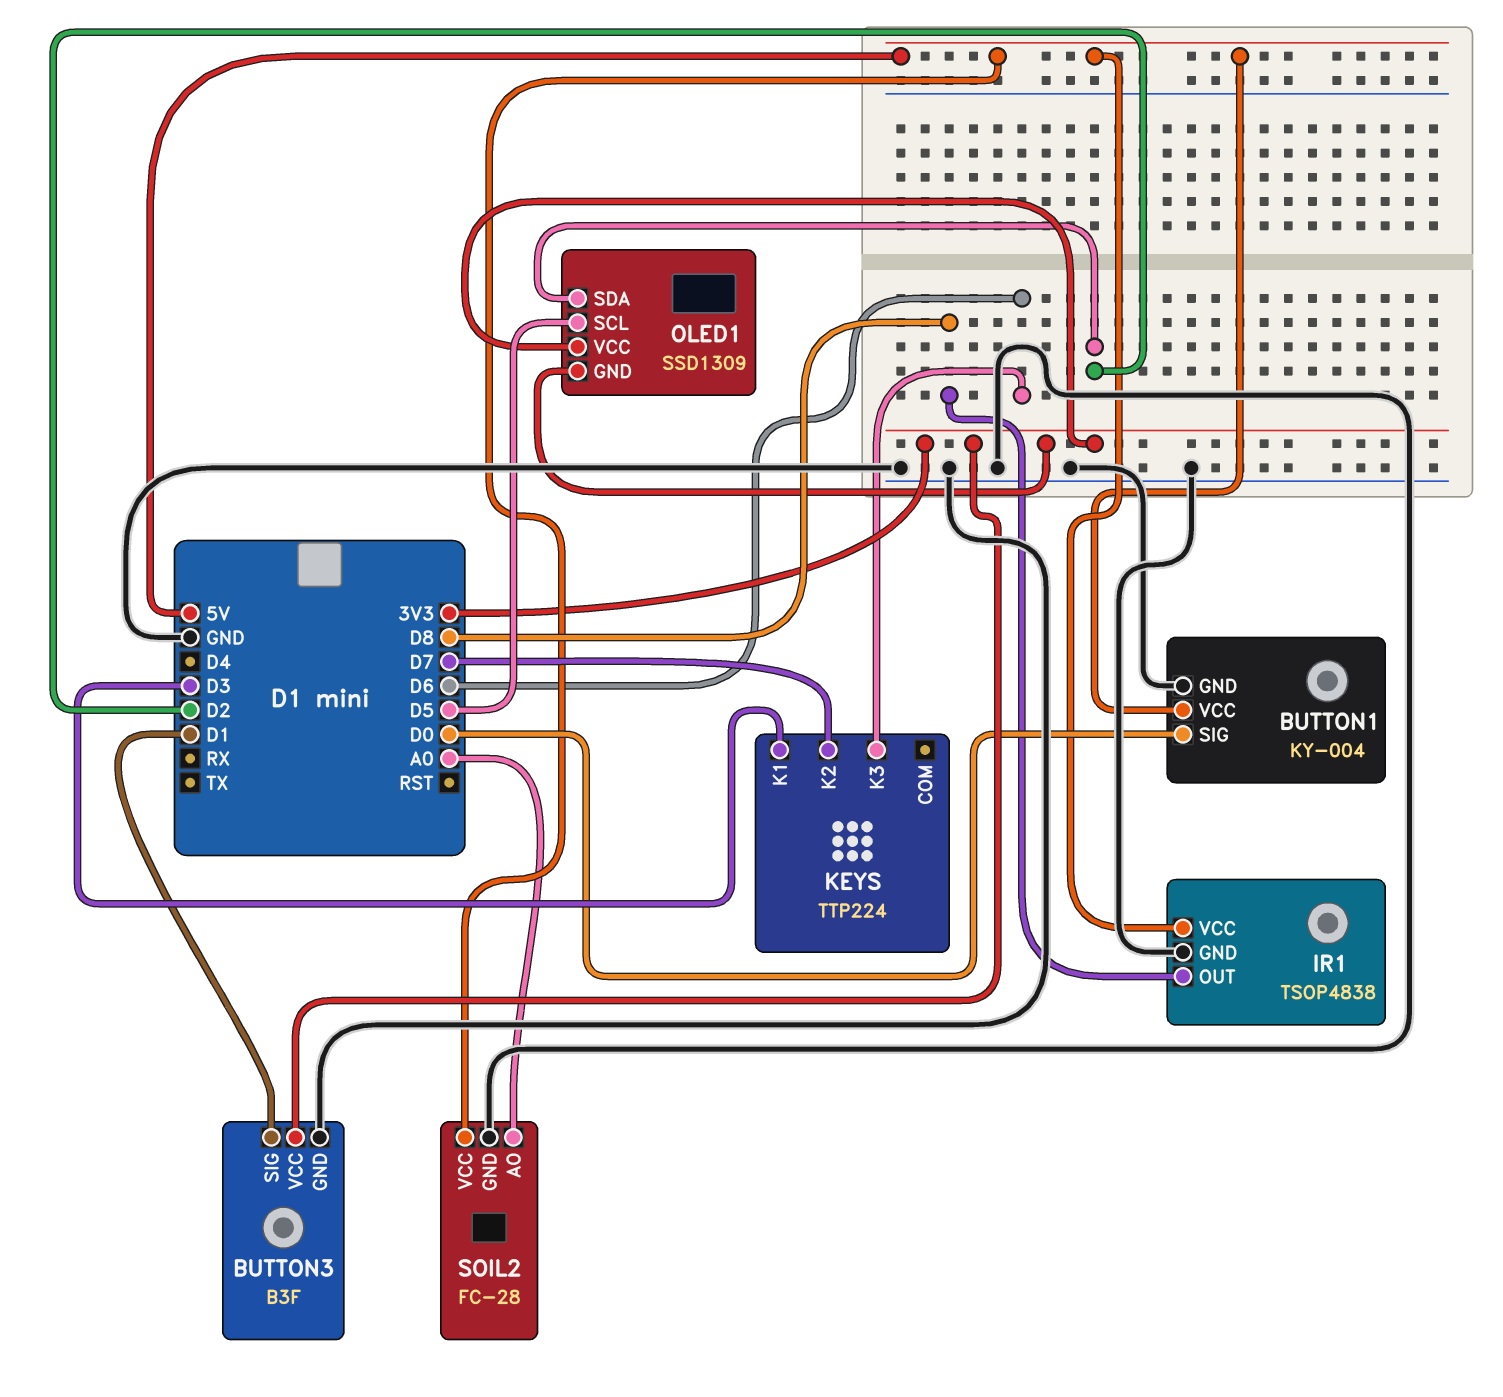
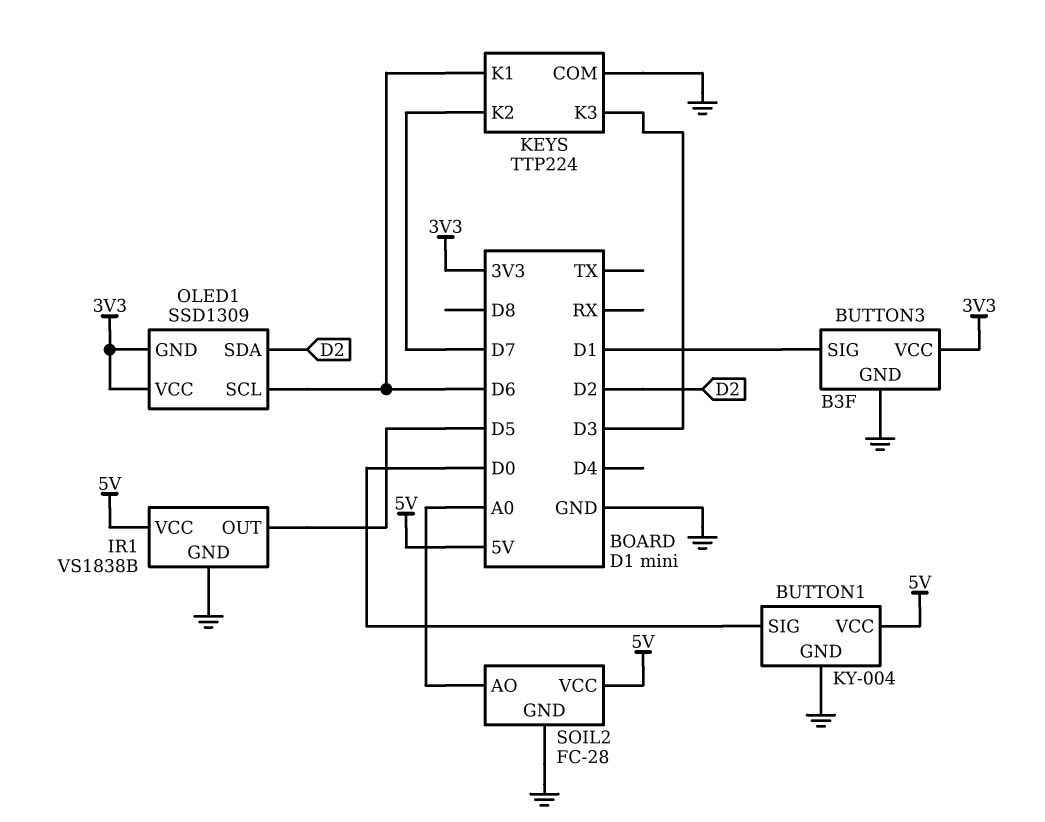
IR1: TSOP4838 -> VS1838B
IR1 pin OUT: D8 -> D5
KEYS pin COM: none -> GND
KEYS pin K1: D3 -> D6
KEYS pin K3: D6 -> D3
OLED1 pin SCL: D5 -> D6

